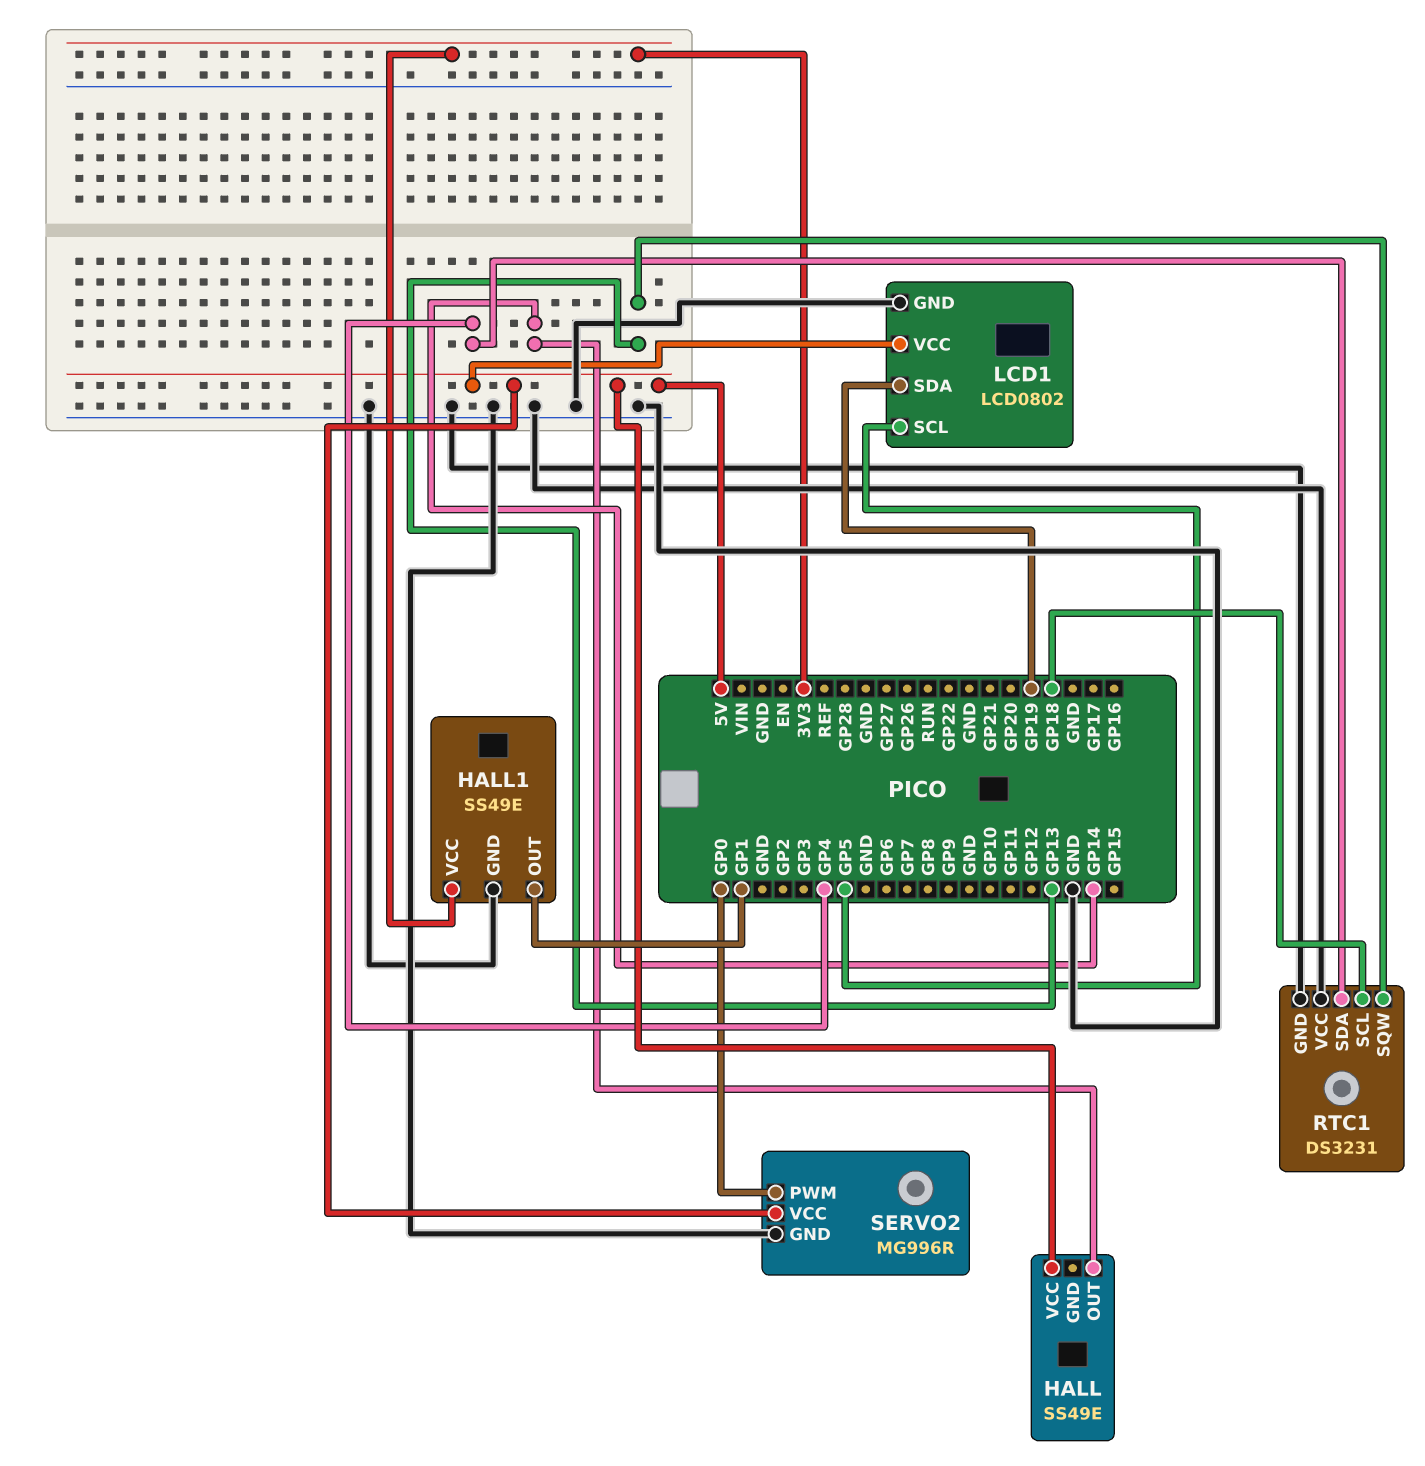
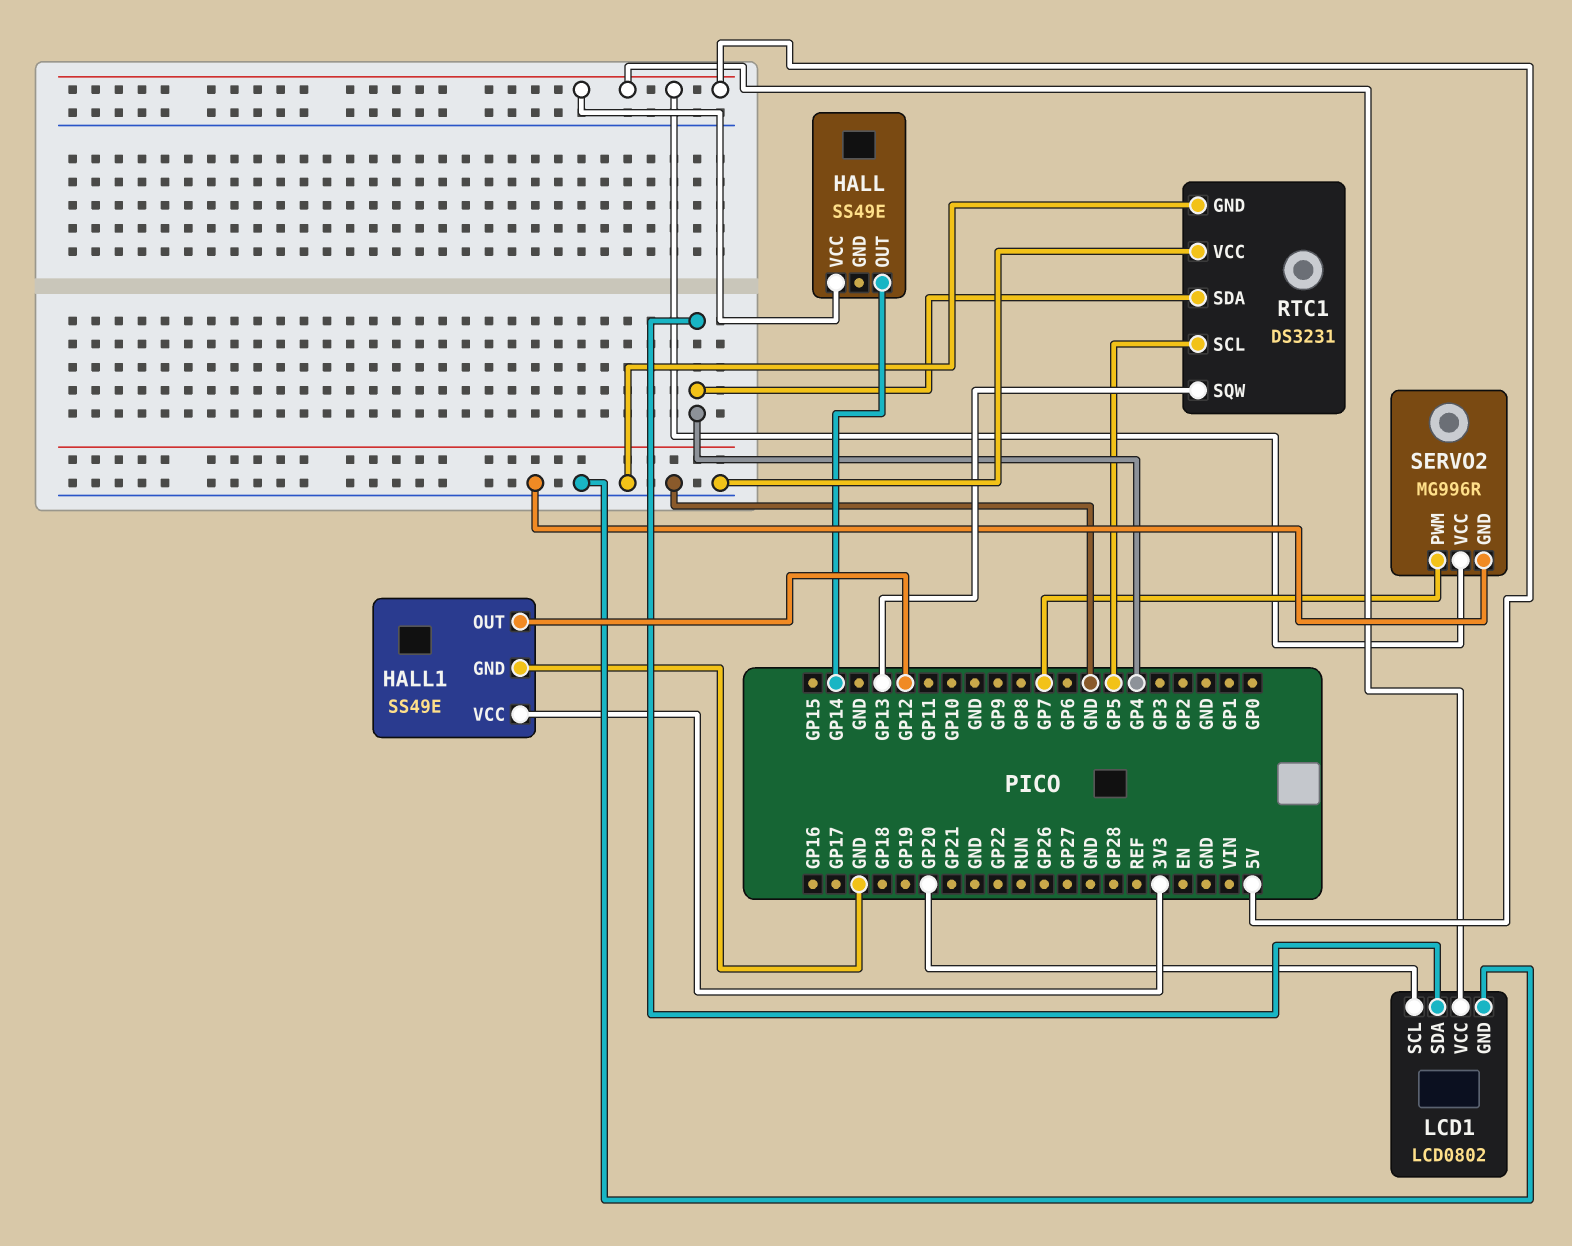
HALL1 pin OUT: GP1 -> GP12
LCD1 pin SCL: GP5 -> GP20
LCD1 pin SDA: GP19 -> GP4
RTC1 pin SCL: GP18 -> GP5
SERVO2 pin PWM: GP0 -> GP7

